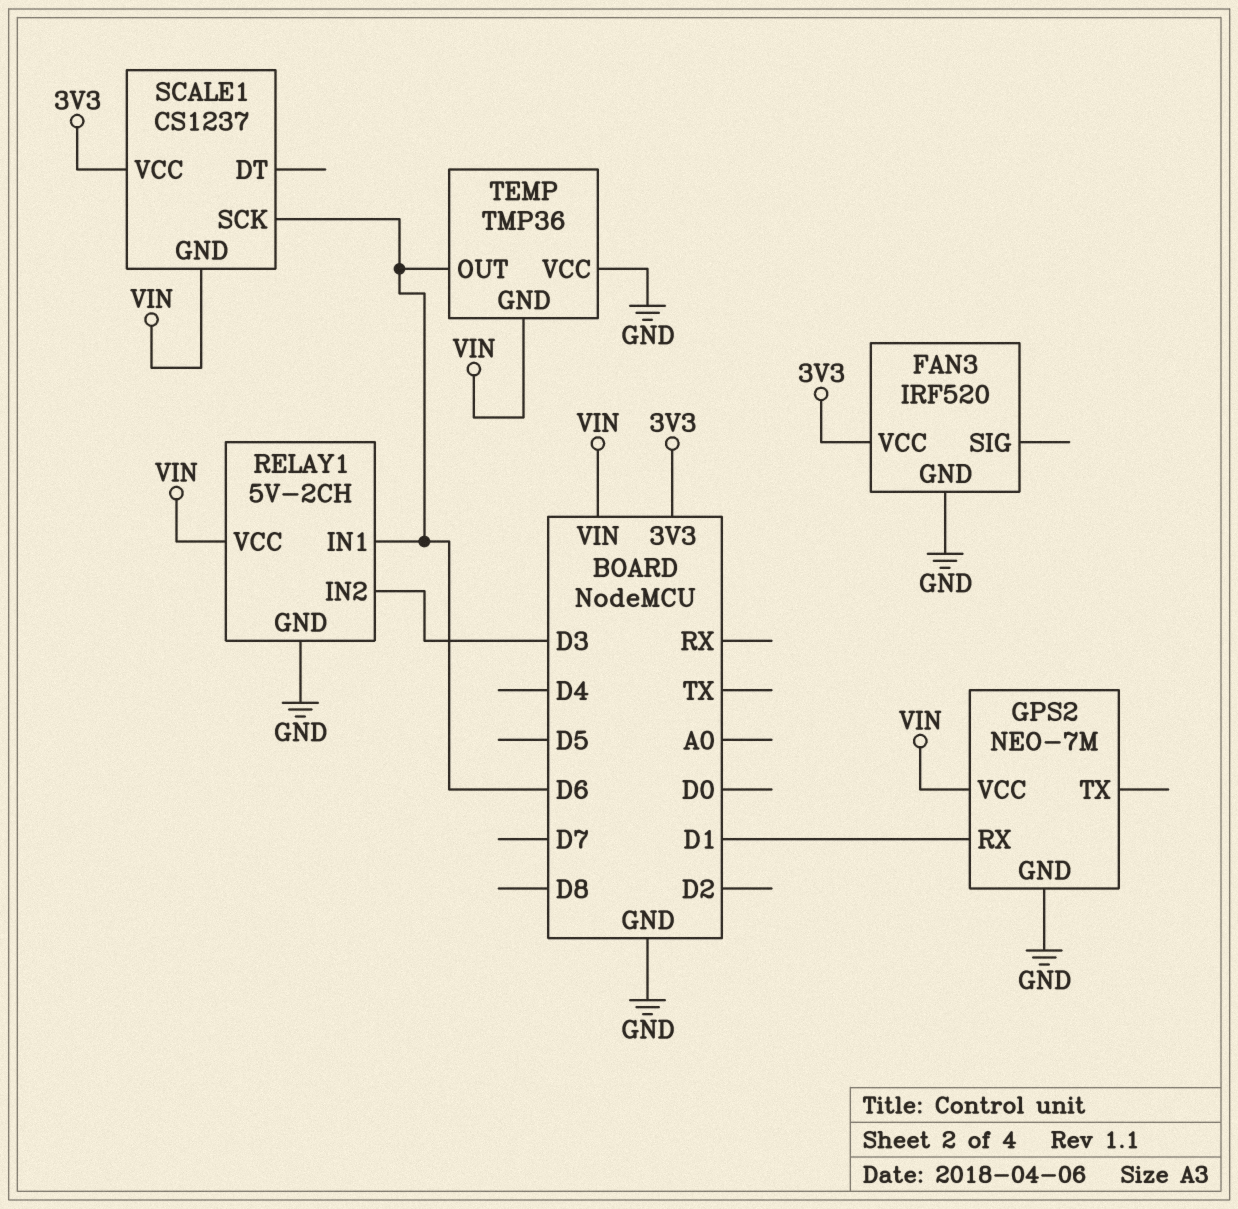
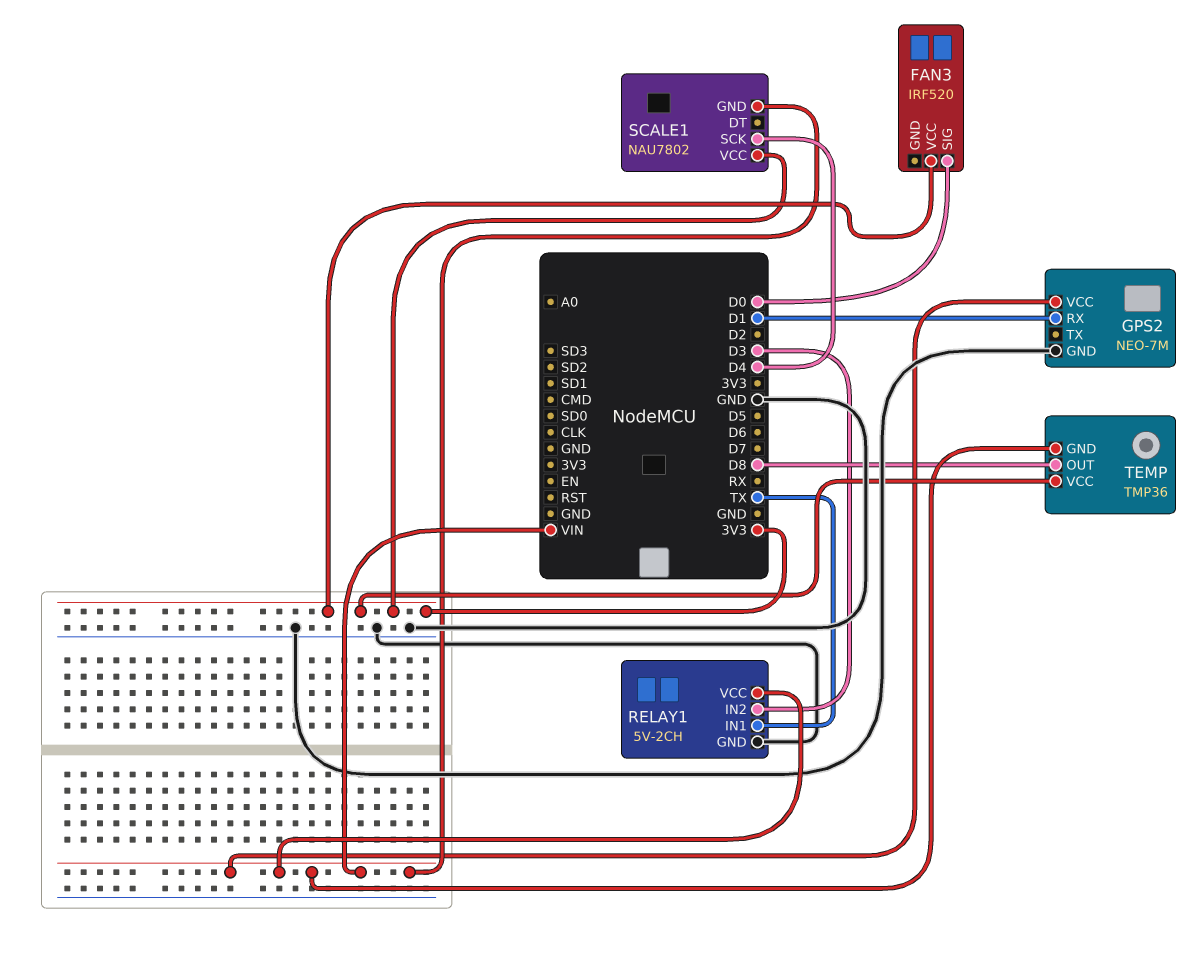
FAN3 pin GND: GND -> none
FAN3 pin SIG: none -> D0
RELAY1 pin IN1: D6 -> TX
SCALE1: CS1237 -> NAU7802
SCALE1 pin SCK: D6 -> D4
TEMP pin OUT: D6 -> D8
TEMP pin VCC: GND -> 3V3

